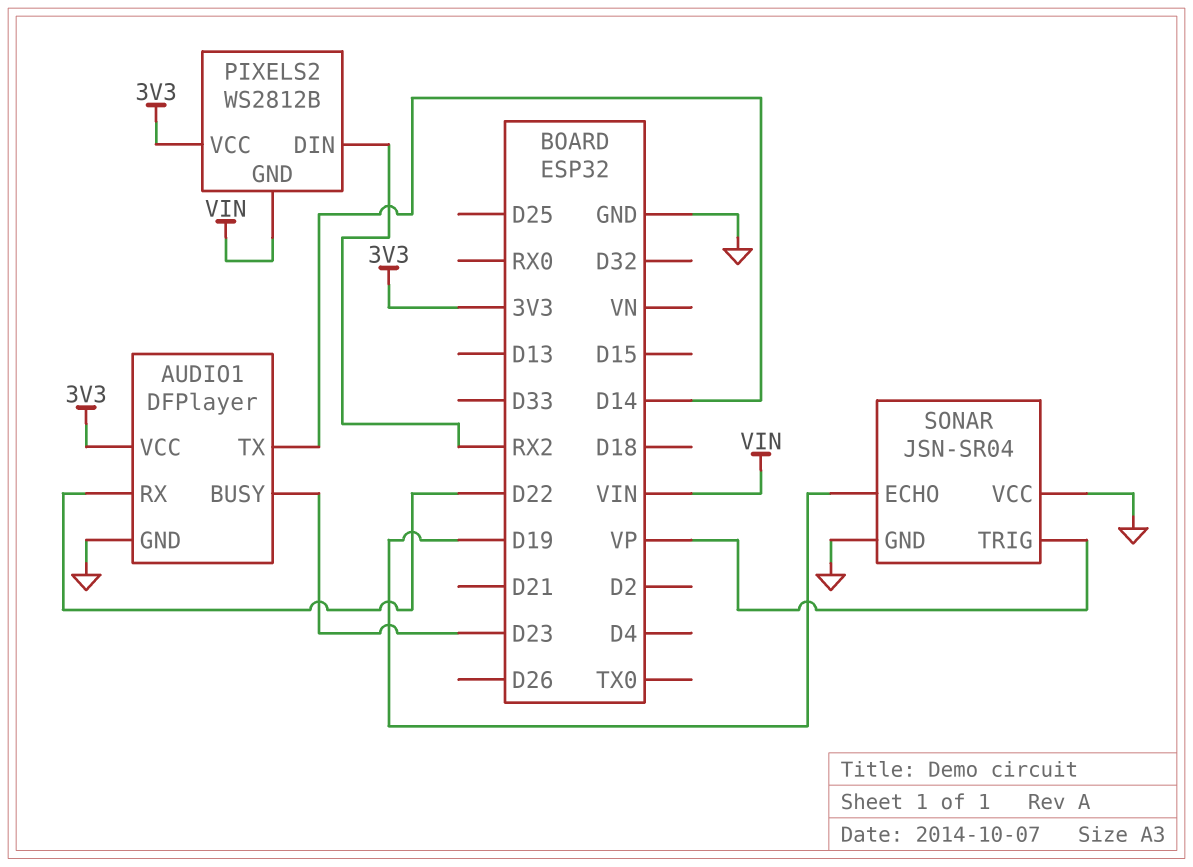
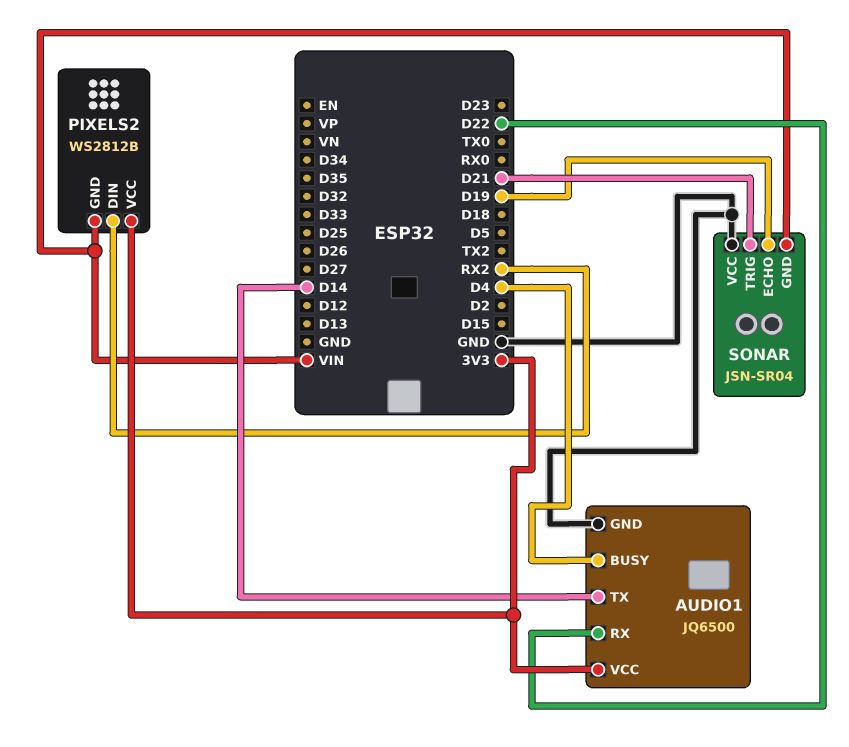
AUDIO1: DFPlayer -> JQ6500
AUDIO1 pin BUSY: D23 -> D4
SONAR pin GND: GND -> VIN
SONAR pin TRIG: VP -> D21

